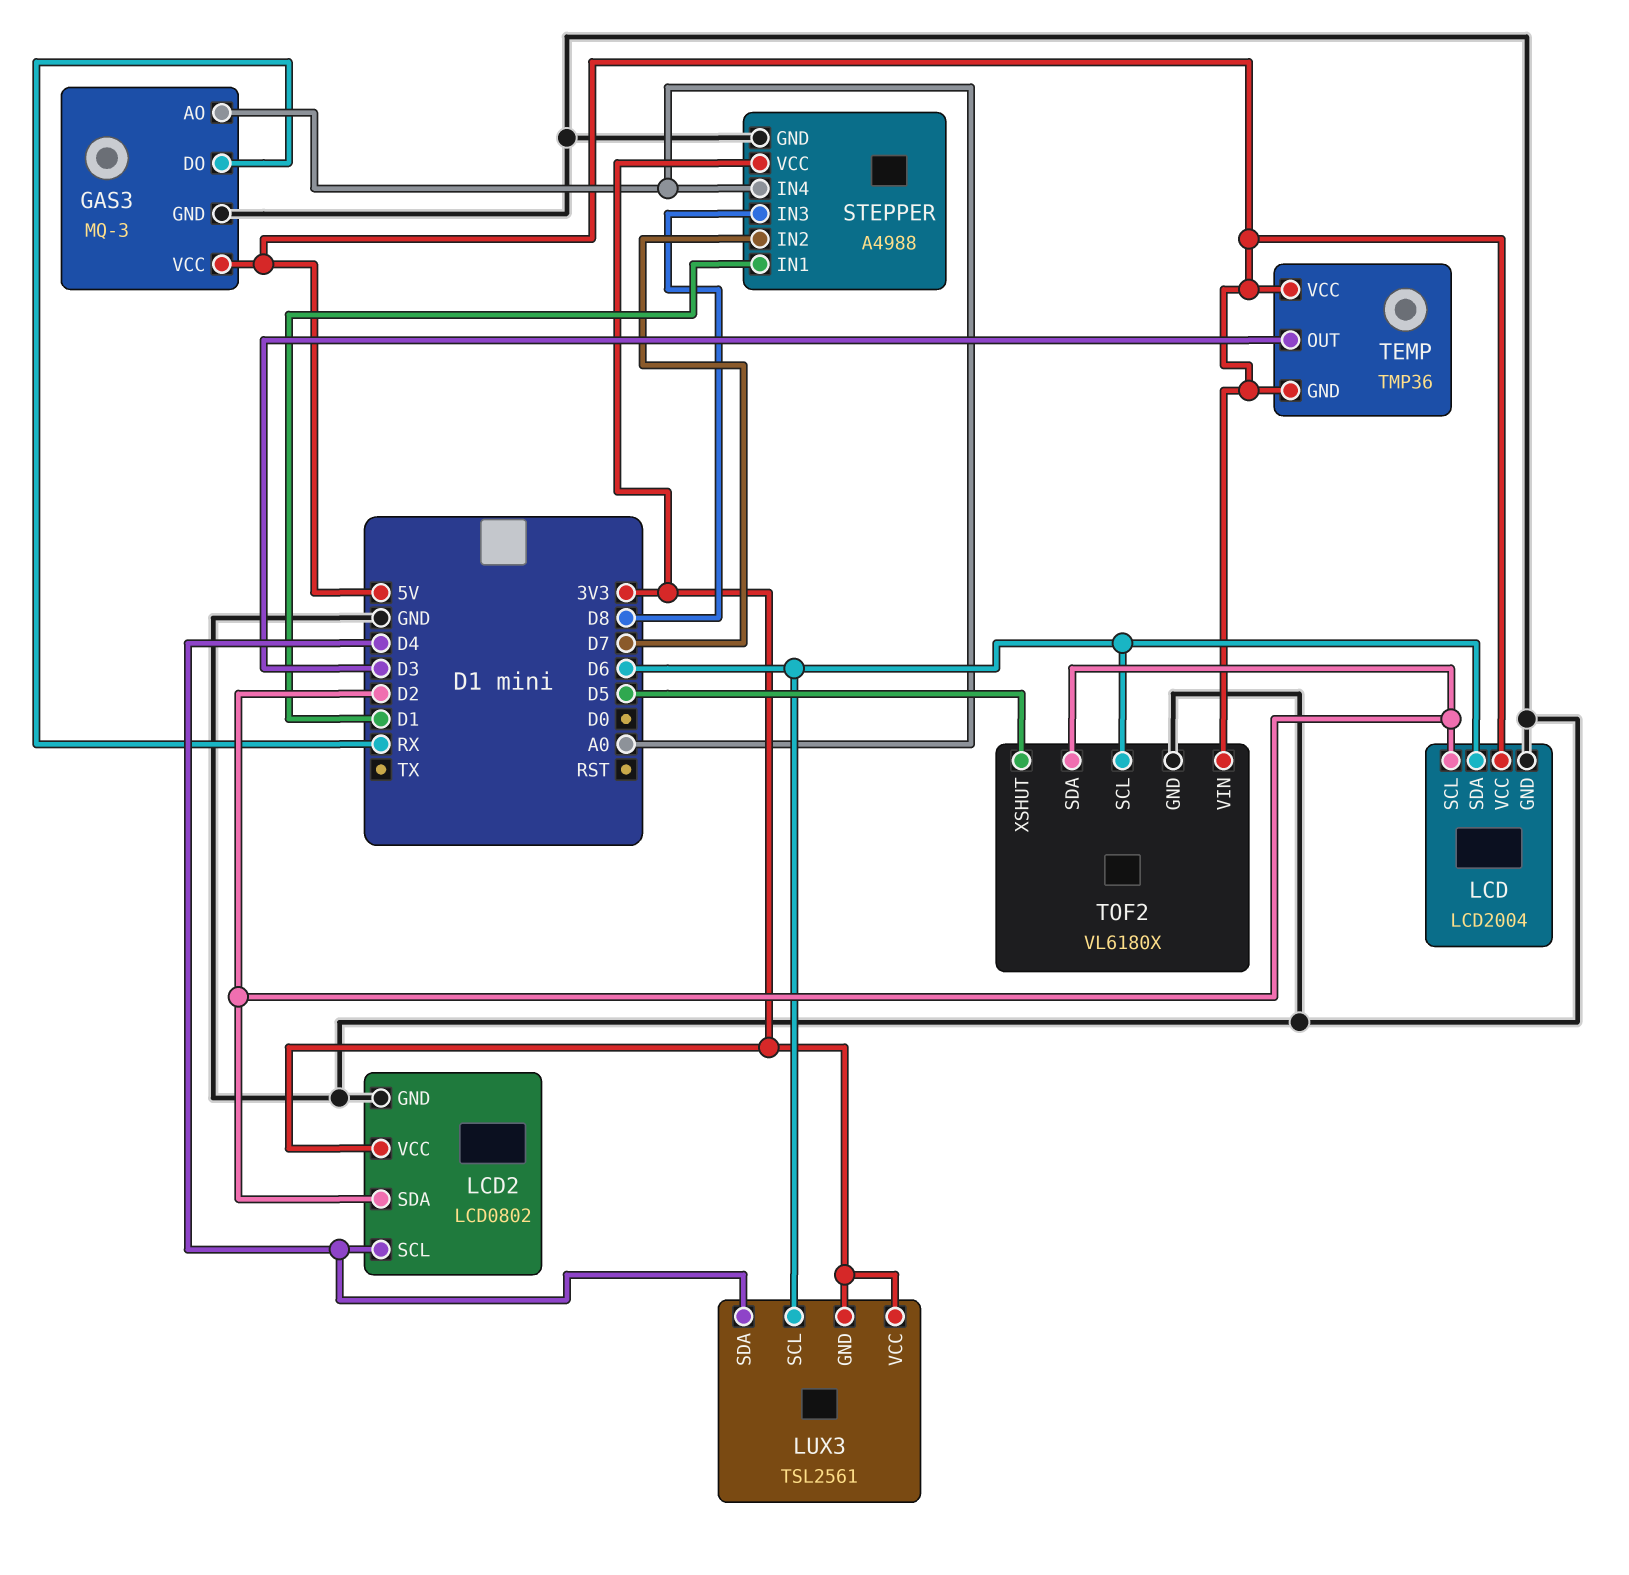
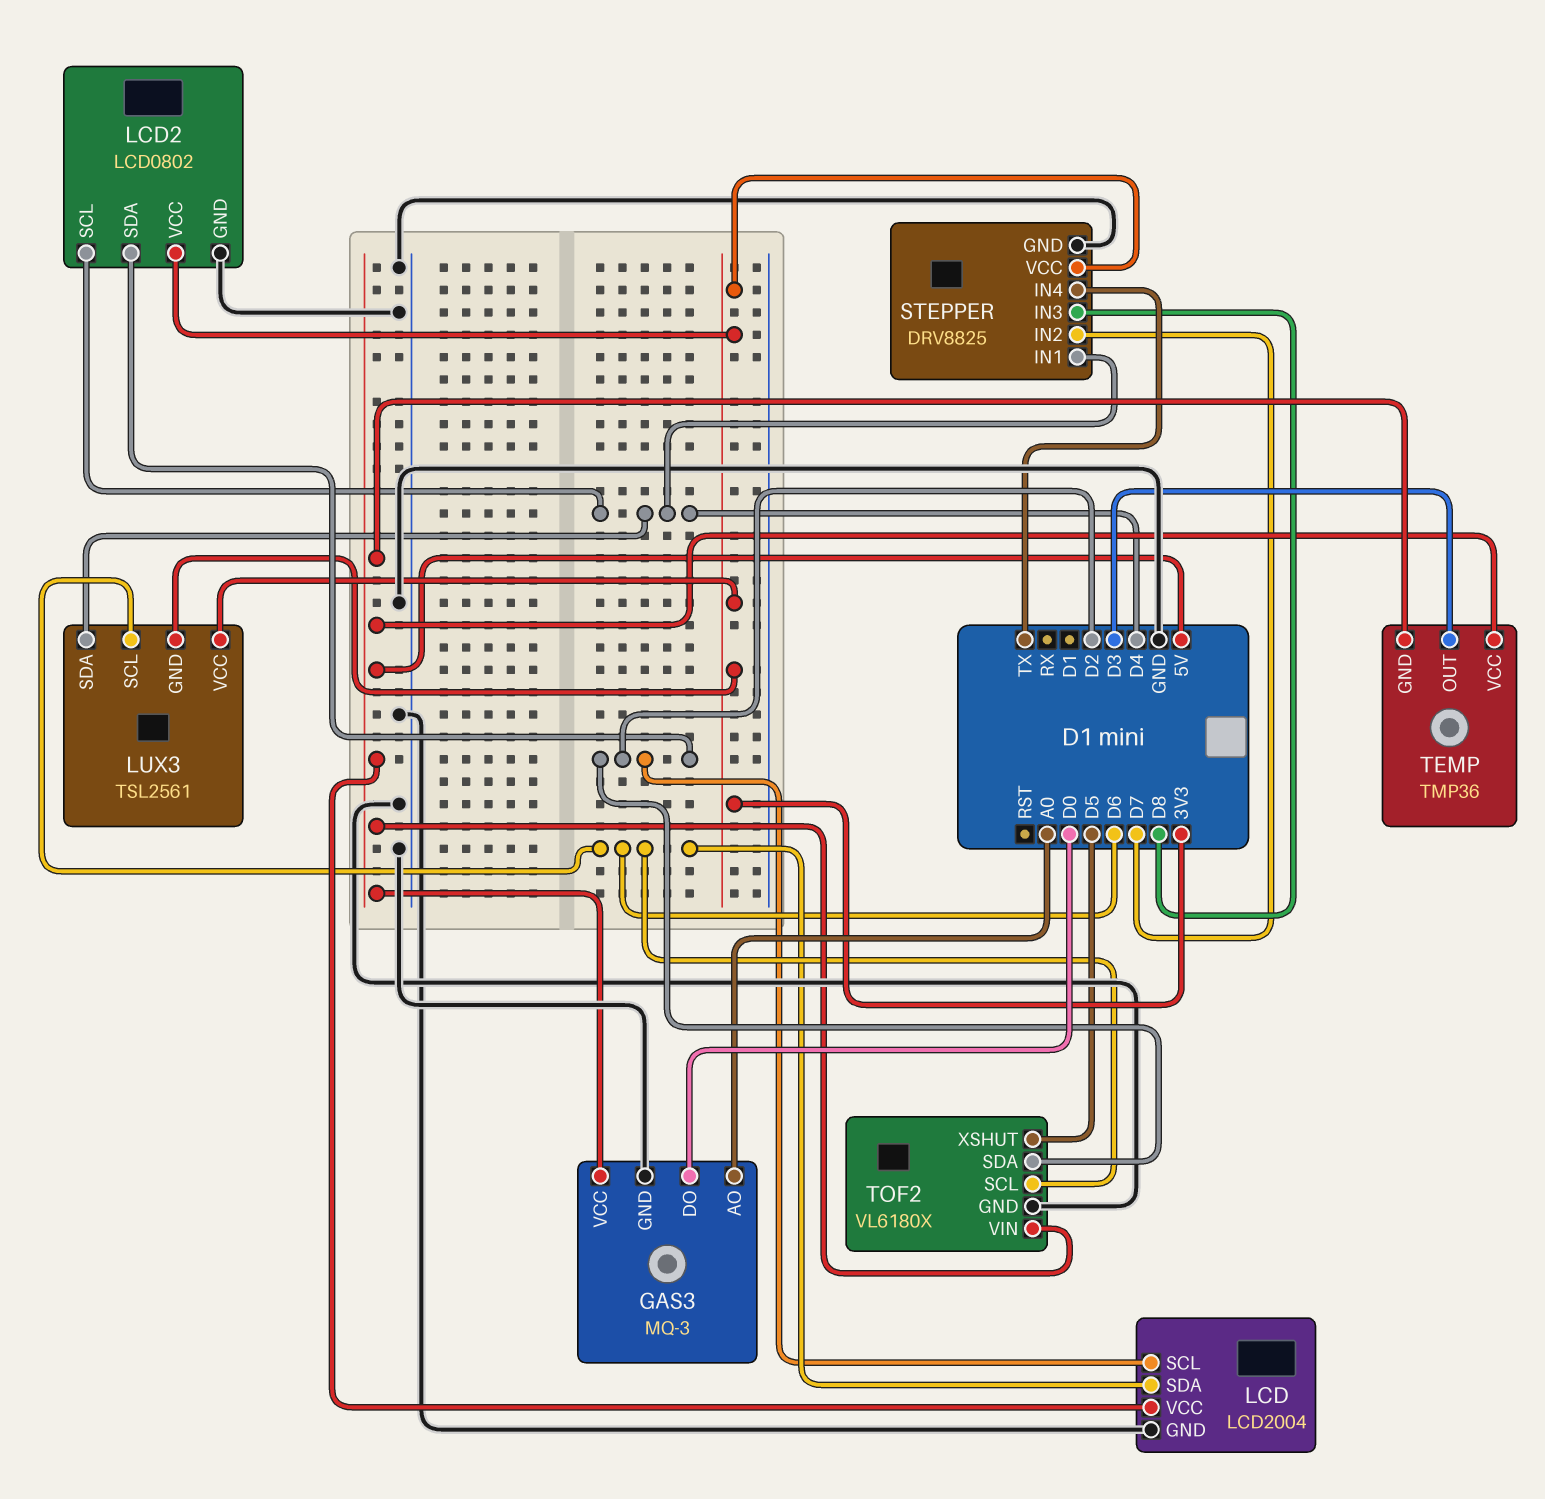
GAS3 pin DO: RX -> D0
STEPPER: A4988 -> DRV8825
STEPPER pin IN1: D1 -> D4
STEPPER pin IN4: A0 -> TX

